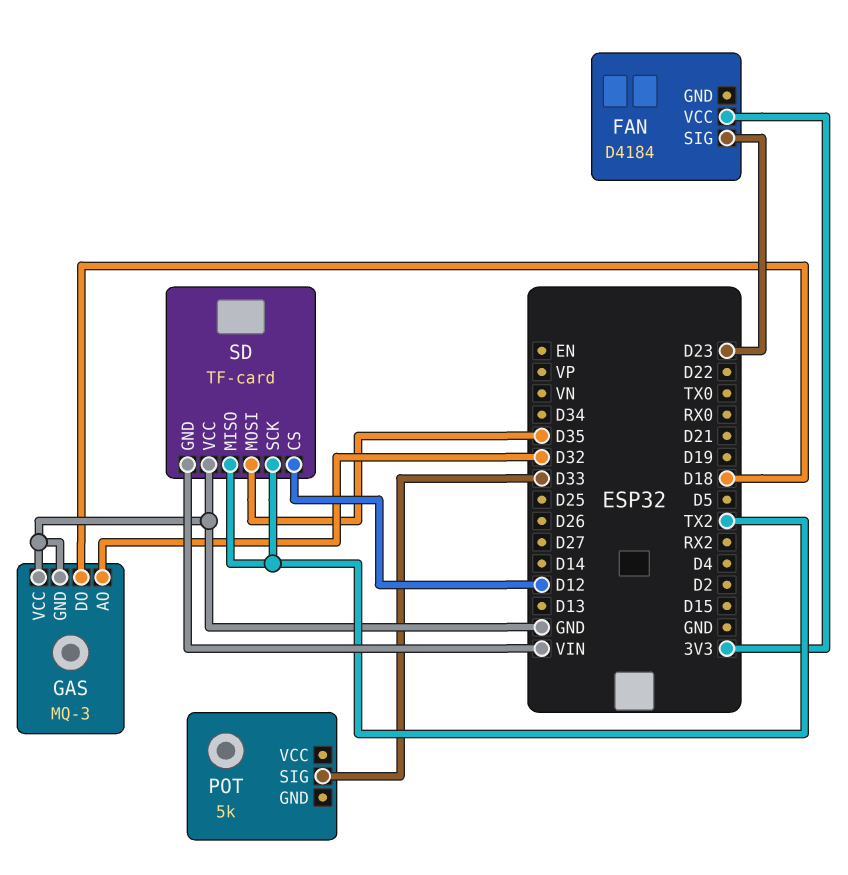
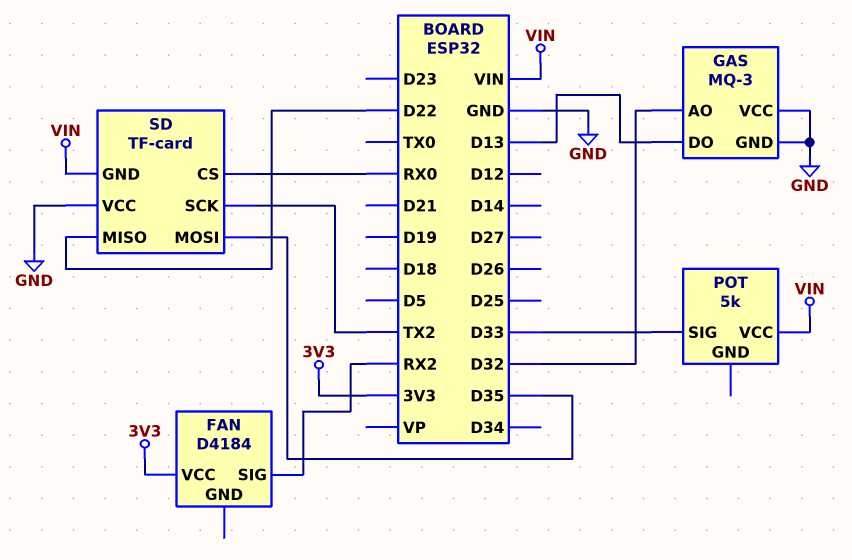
FAN pin SIG: D23 -> RX2
GAS pin DO: D18 -> D13
POT pin VCC: none -> VIN
SD pin CS: D12 -> RX0
SD pin MISO: TX2 -> D22

